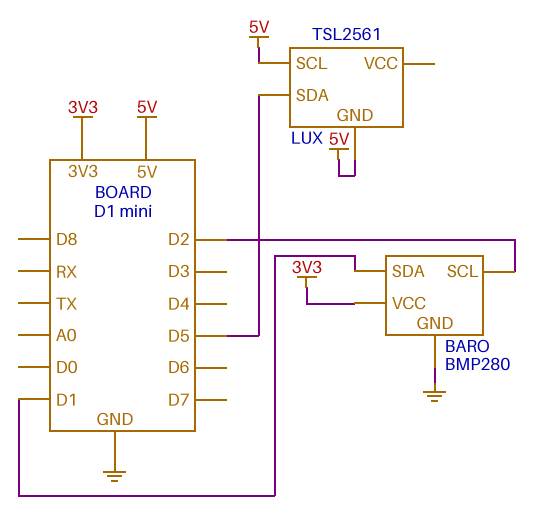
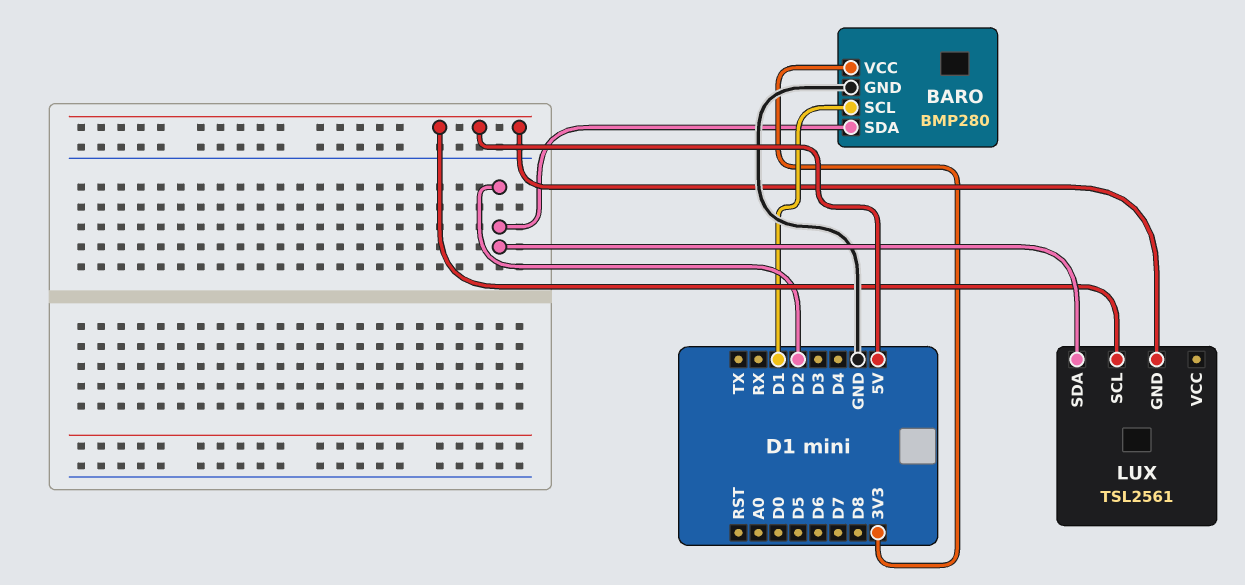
BARO pin SCL: D2 -> D1
BARO pin SDA: D1 -> D2
LUX pin SDA: D5 -> D2

